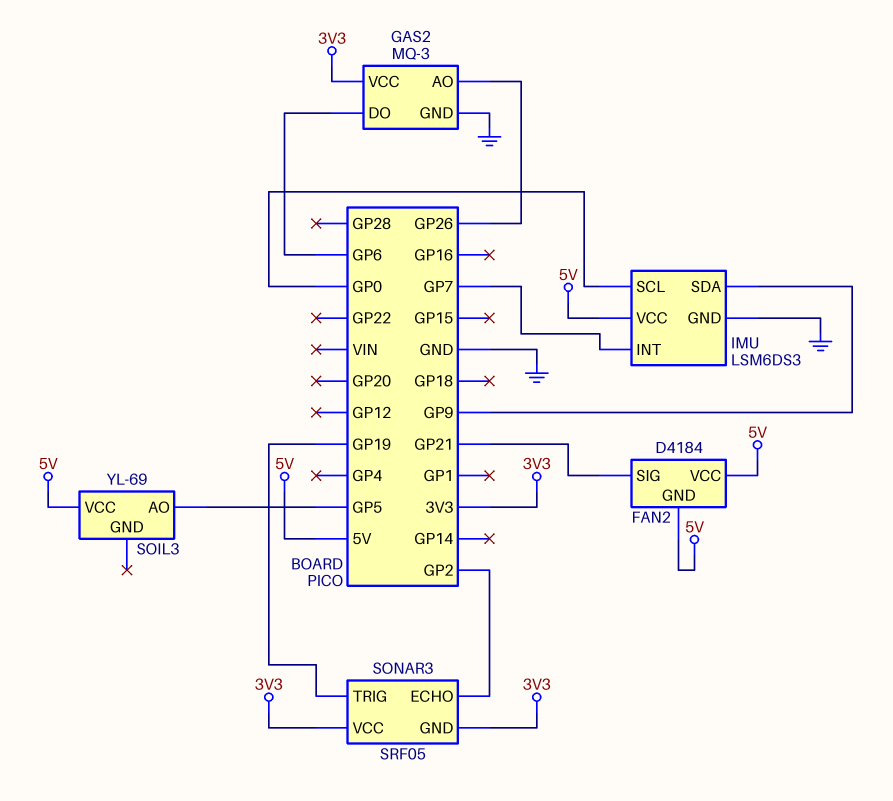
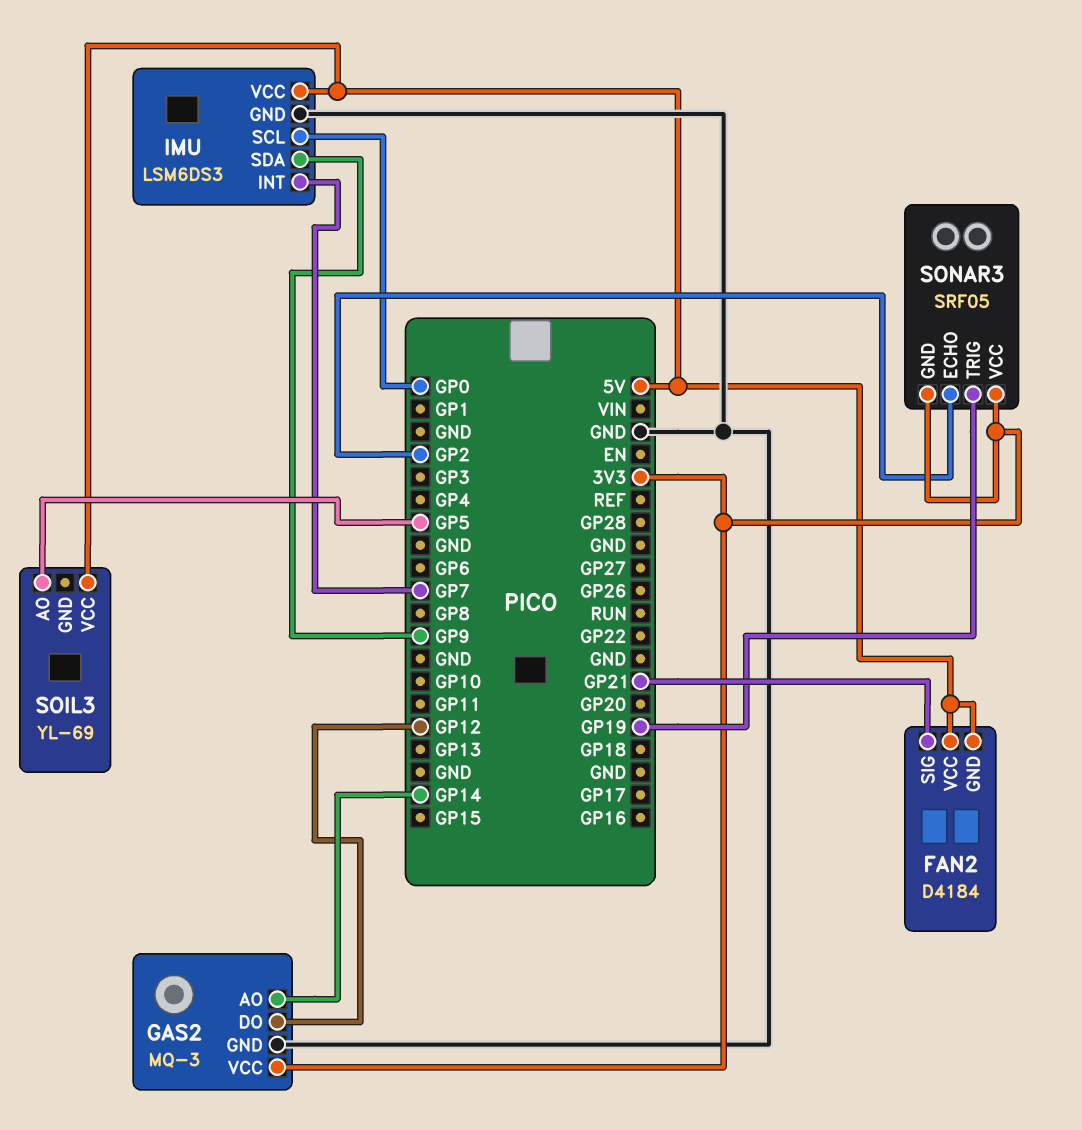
GAS2 pin AO: GP26 -> GP14
GAS2 pin DO: GP6 -> GP12

